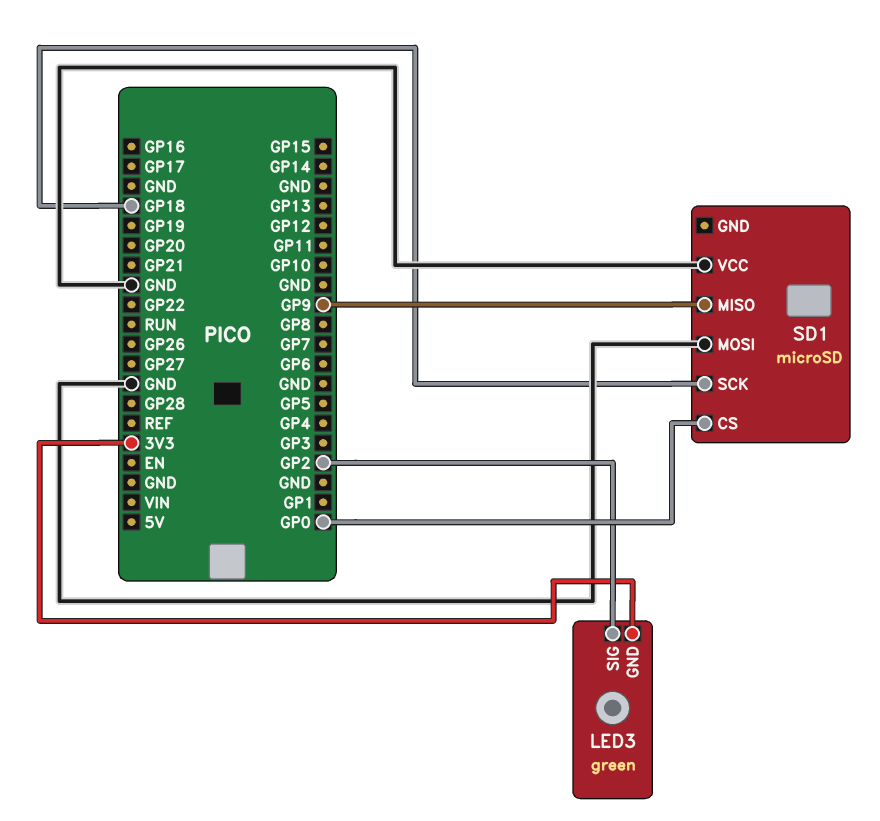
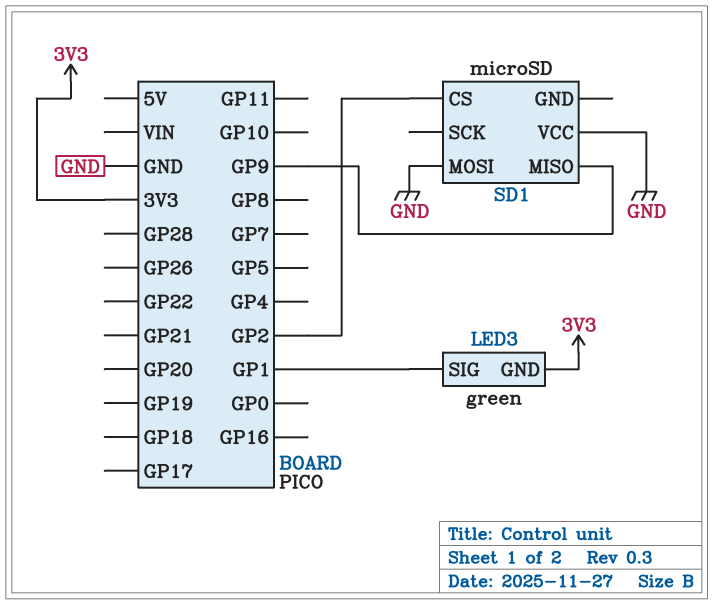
LED3 pin SIG: GP2 -> GP1
SD1 pin CS: GP0 -> GP2
SD1 pin SCK: GP18 -> none

